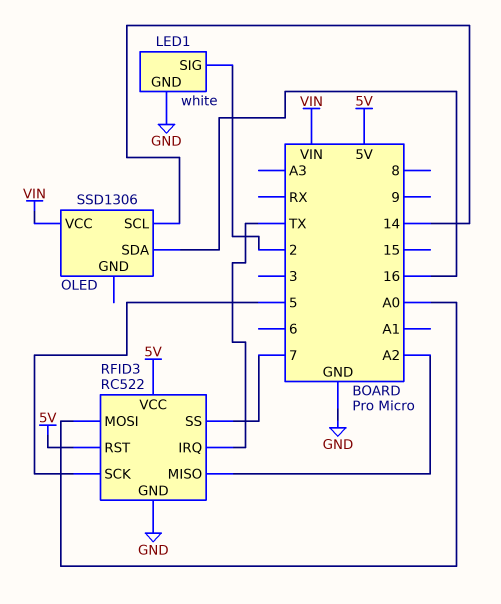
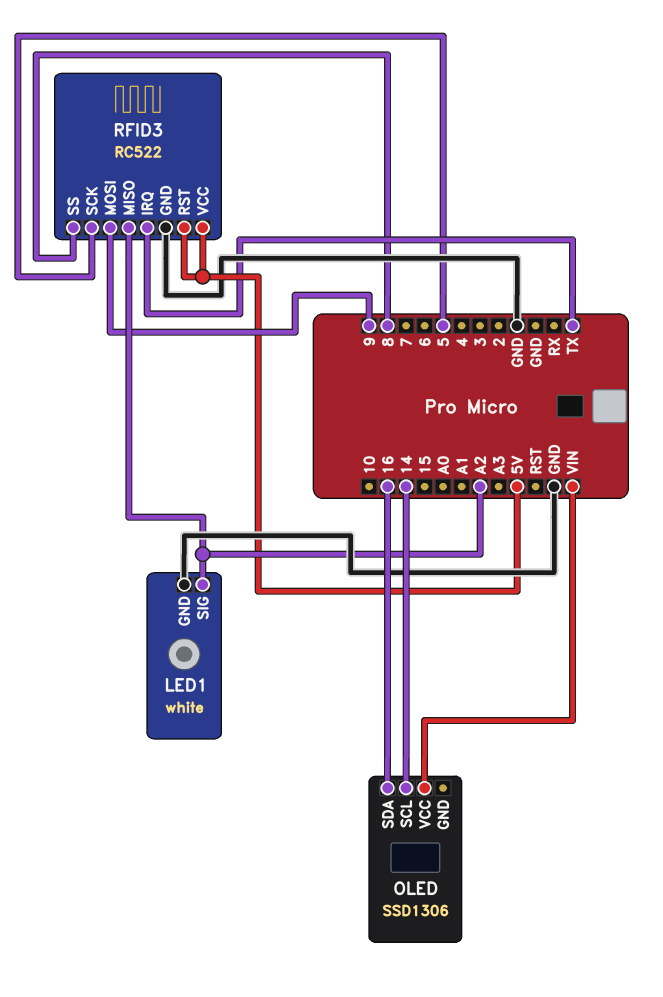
LED1 pin SIG: 2 -> A2
RFID3 pin MOSI: A0 -> 9
RFID3 pin SS: 7 -> 8

